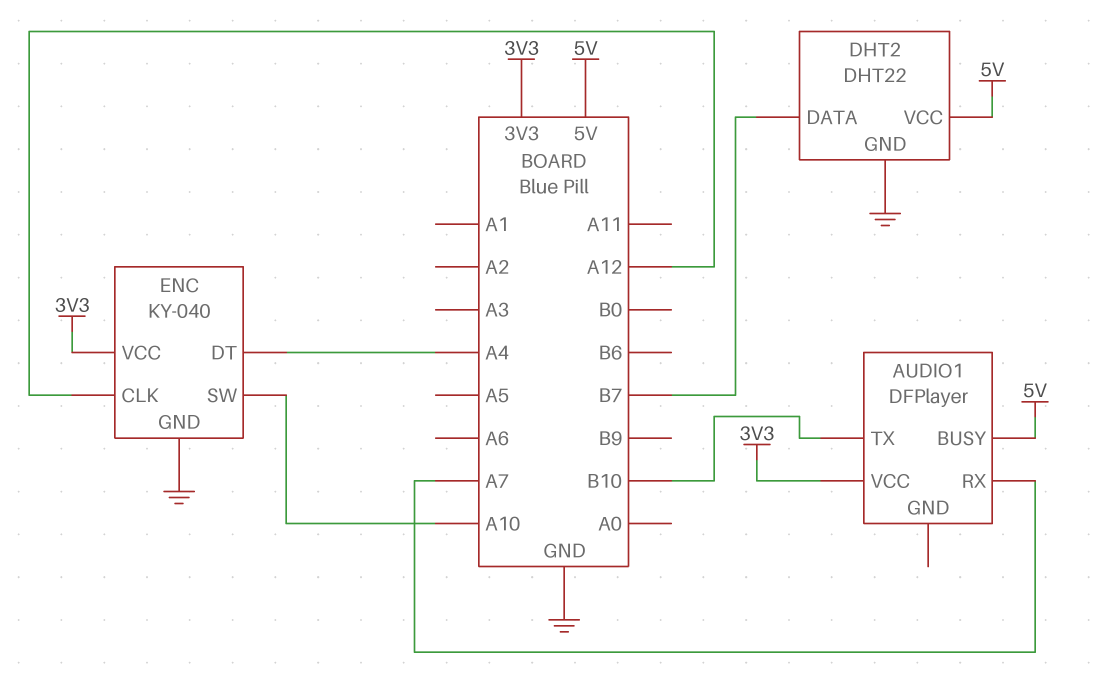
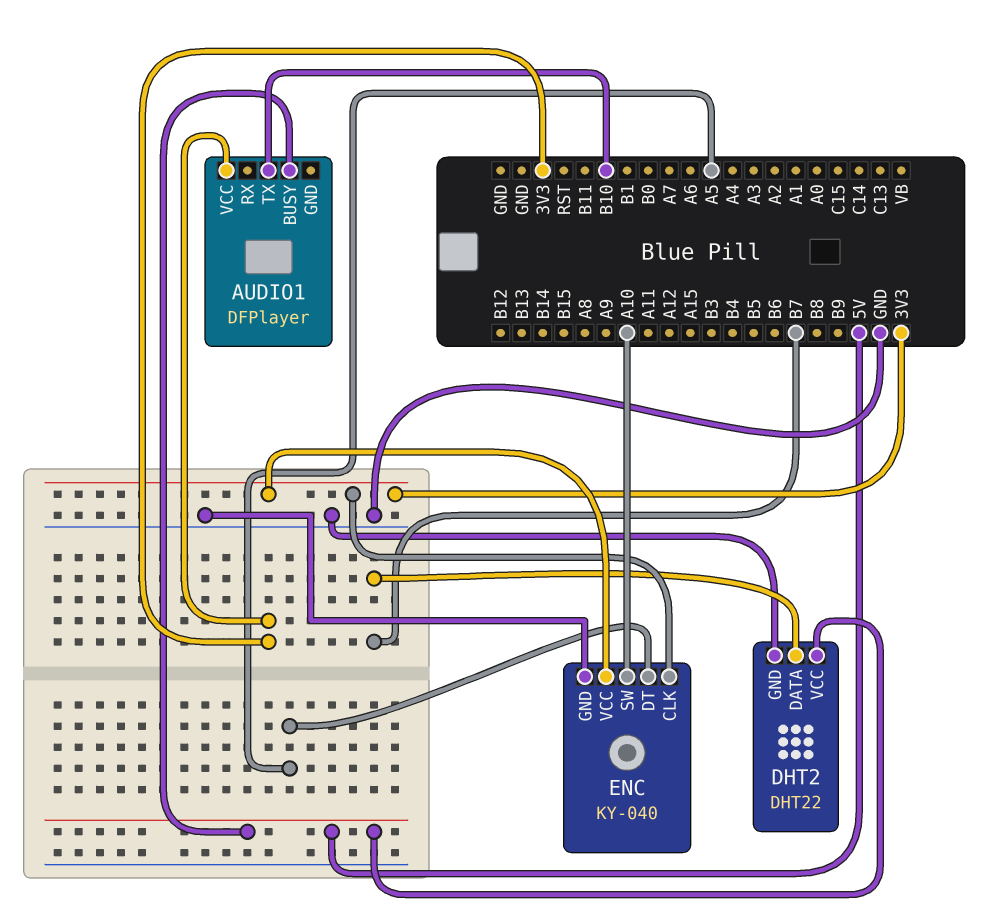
AUDIO1 pin RX: A7 -> none
ENC pin CLK: A12 -> 3V3
ENC pin DT: A4 -> A5

